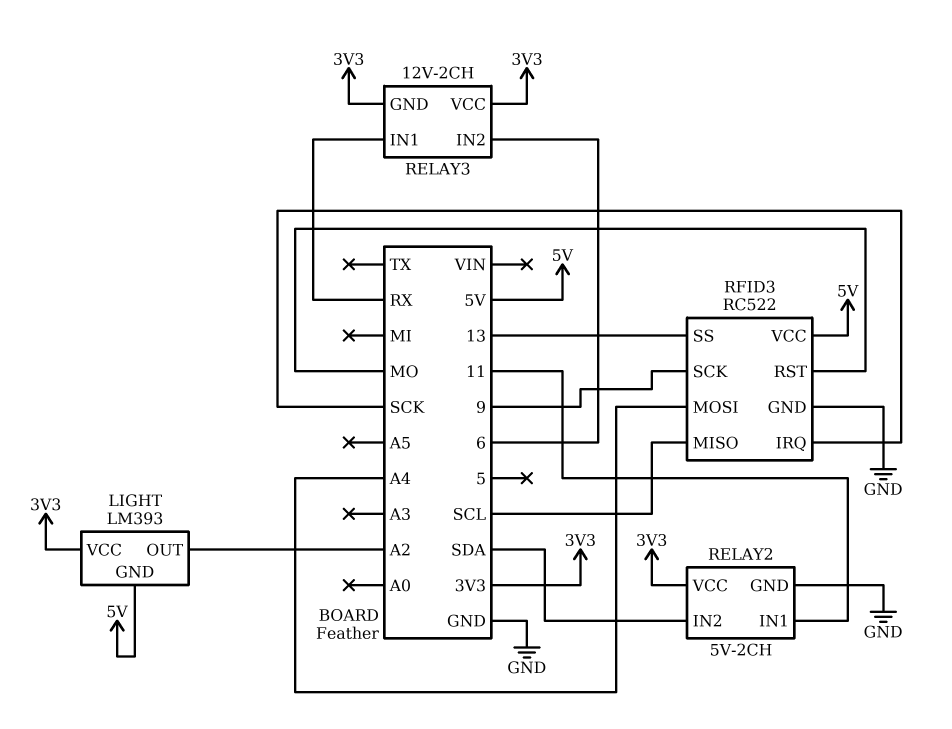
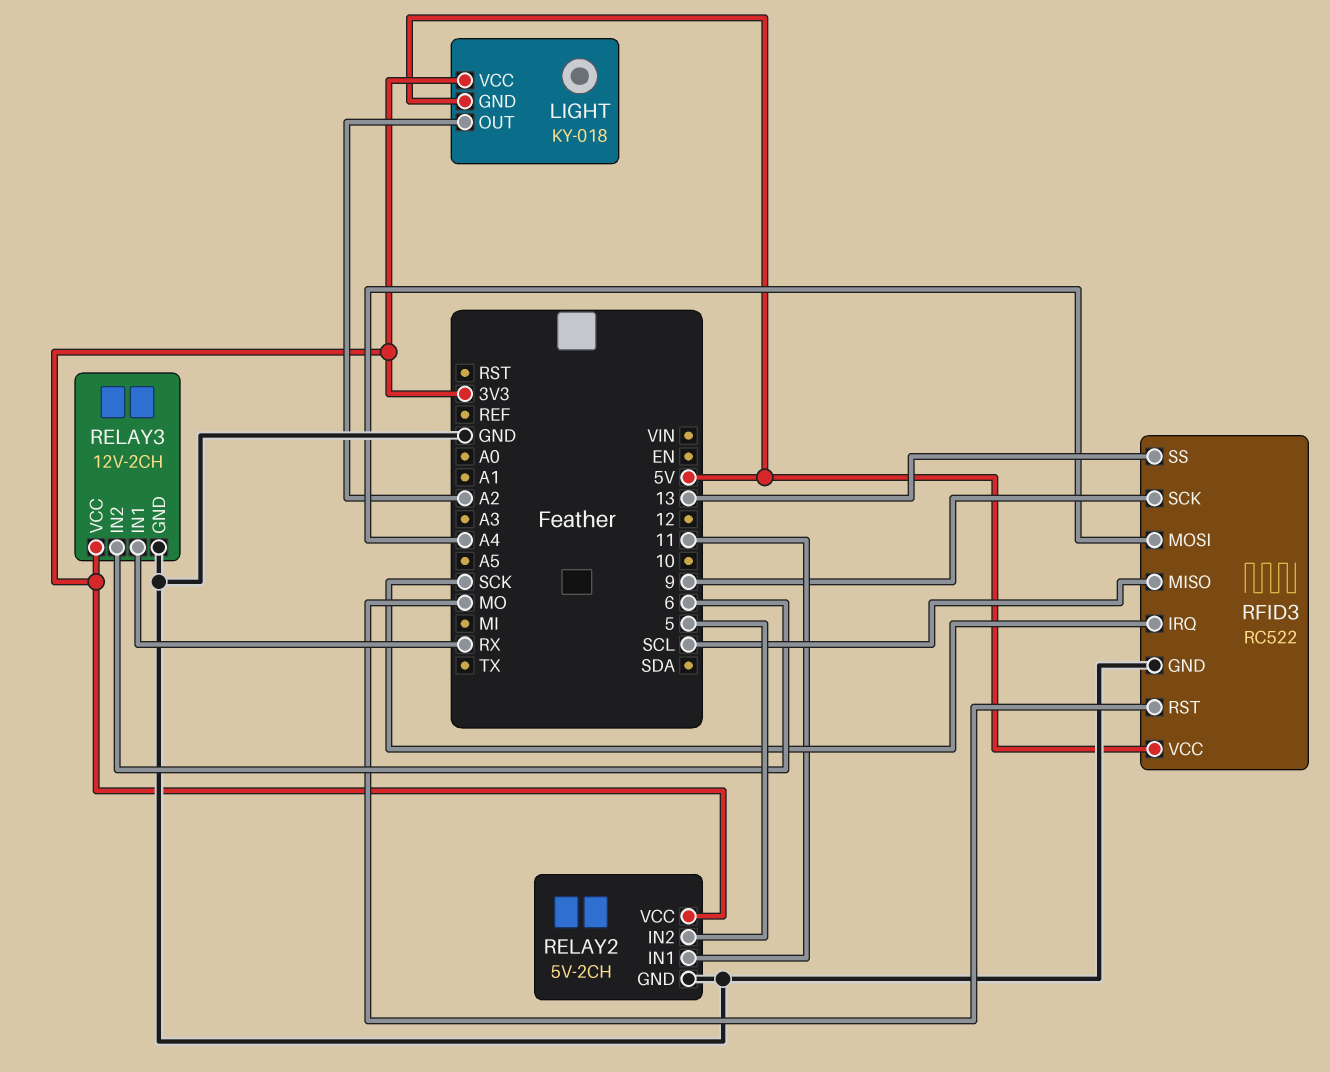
LIGHT: LM393 -> KY-018
RELAY2 pin IN2: SDA -> 5
RELAY3 pin GND: 3V3 -> GND

